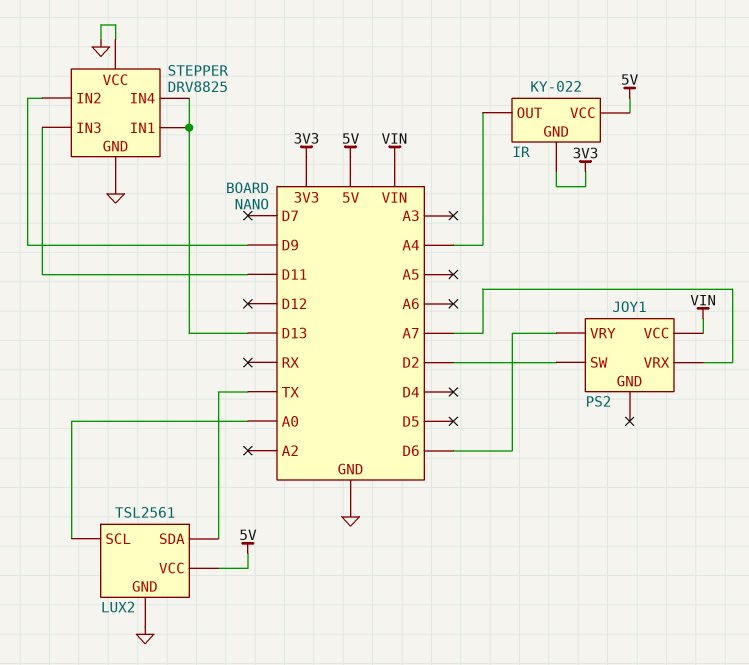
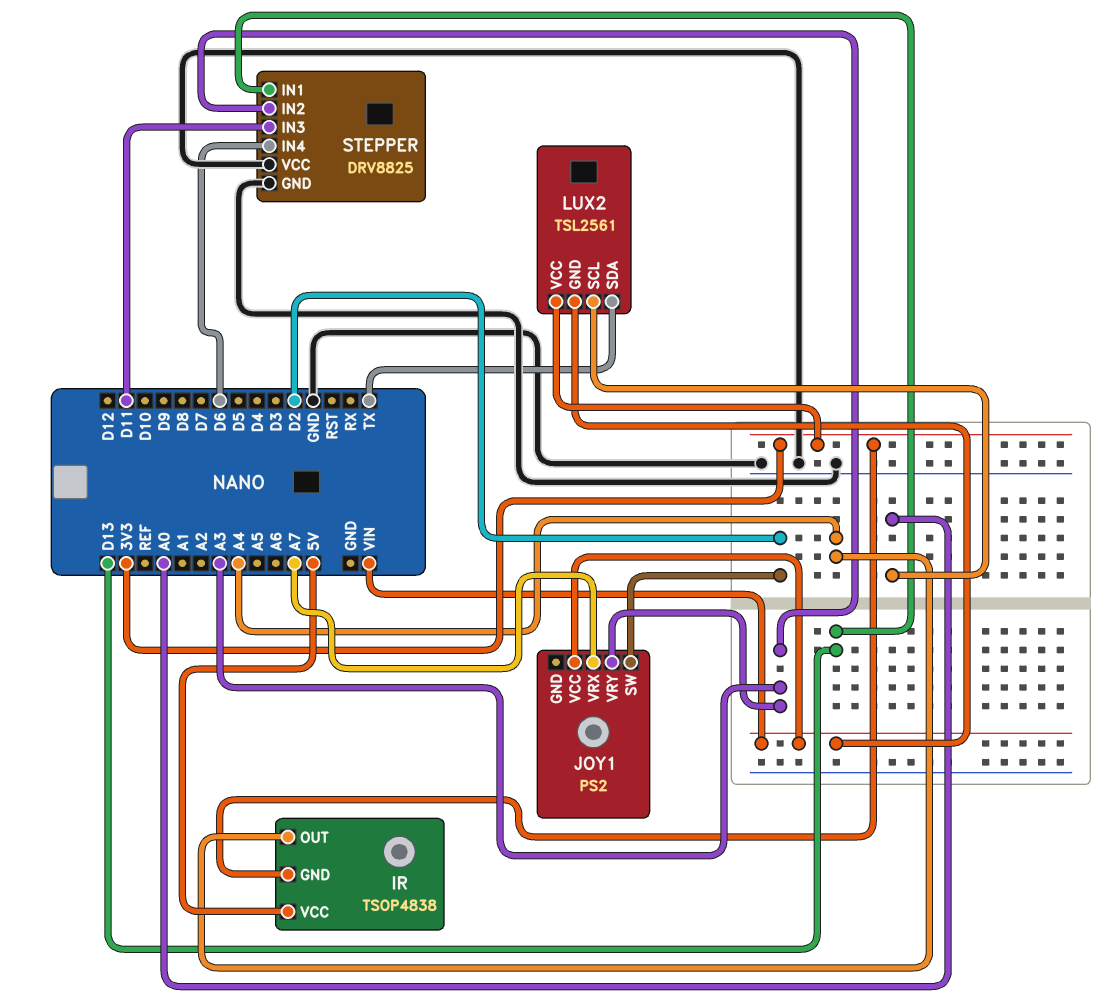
IR: KY-022 -> TSOP4838
JOY1 pin VRY: D6 -> A3
LUX2 pin GND: GND -> VIN
LUX2 pin VCC: 5V -> 3V3
STEPPER pin IN2: D9 -> A3
STEPPER pin IN4: D13 -> D6

